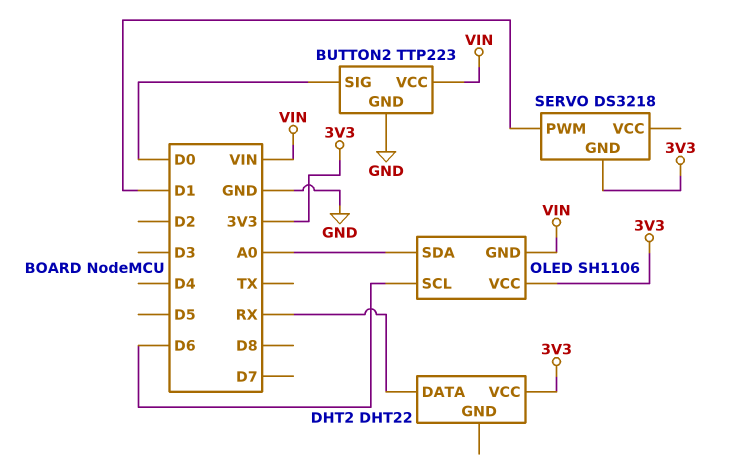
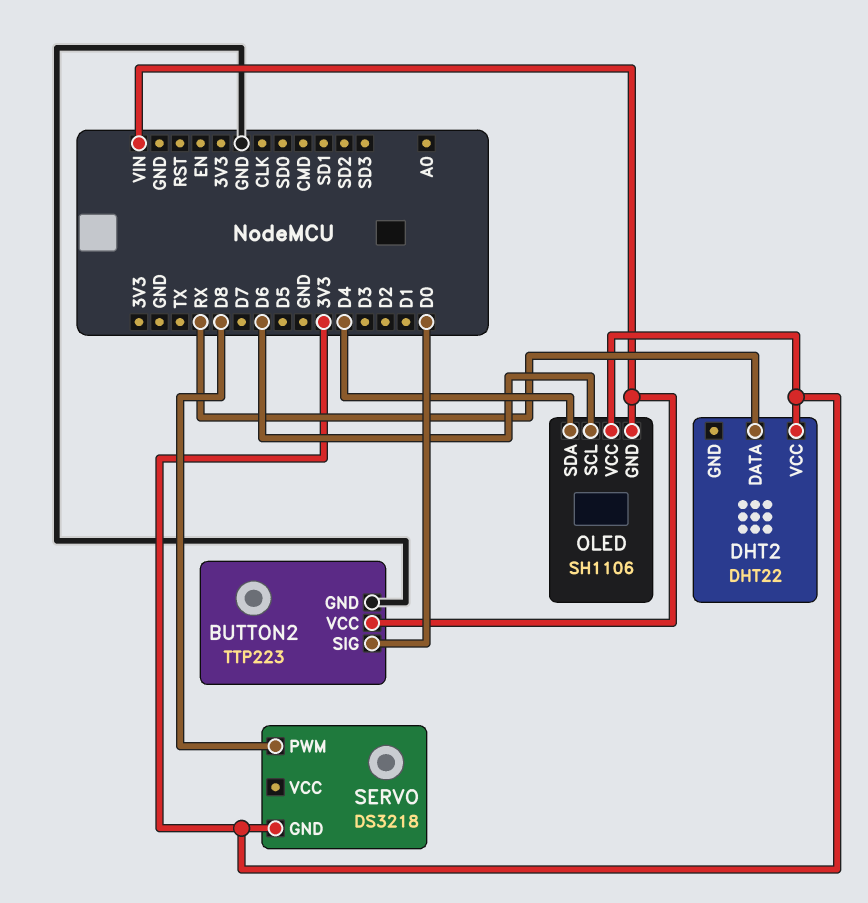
OLED pin SDA: A0 -> D4
SERVO pin PWM: D1 -> D8

